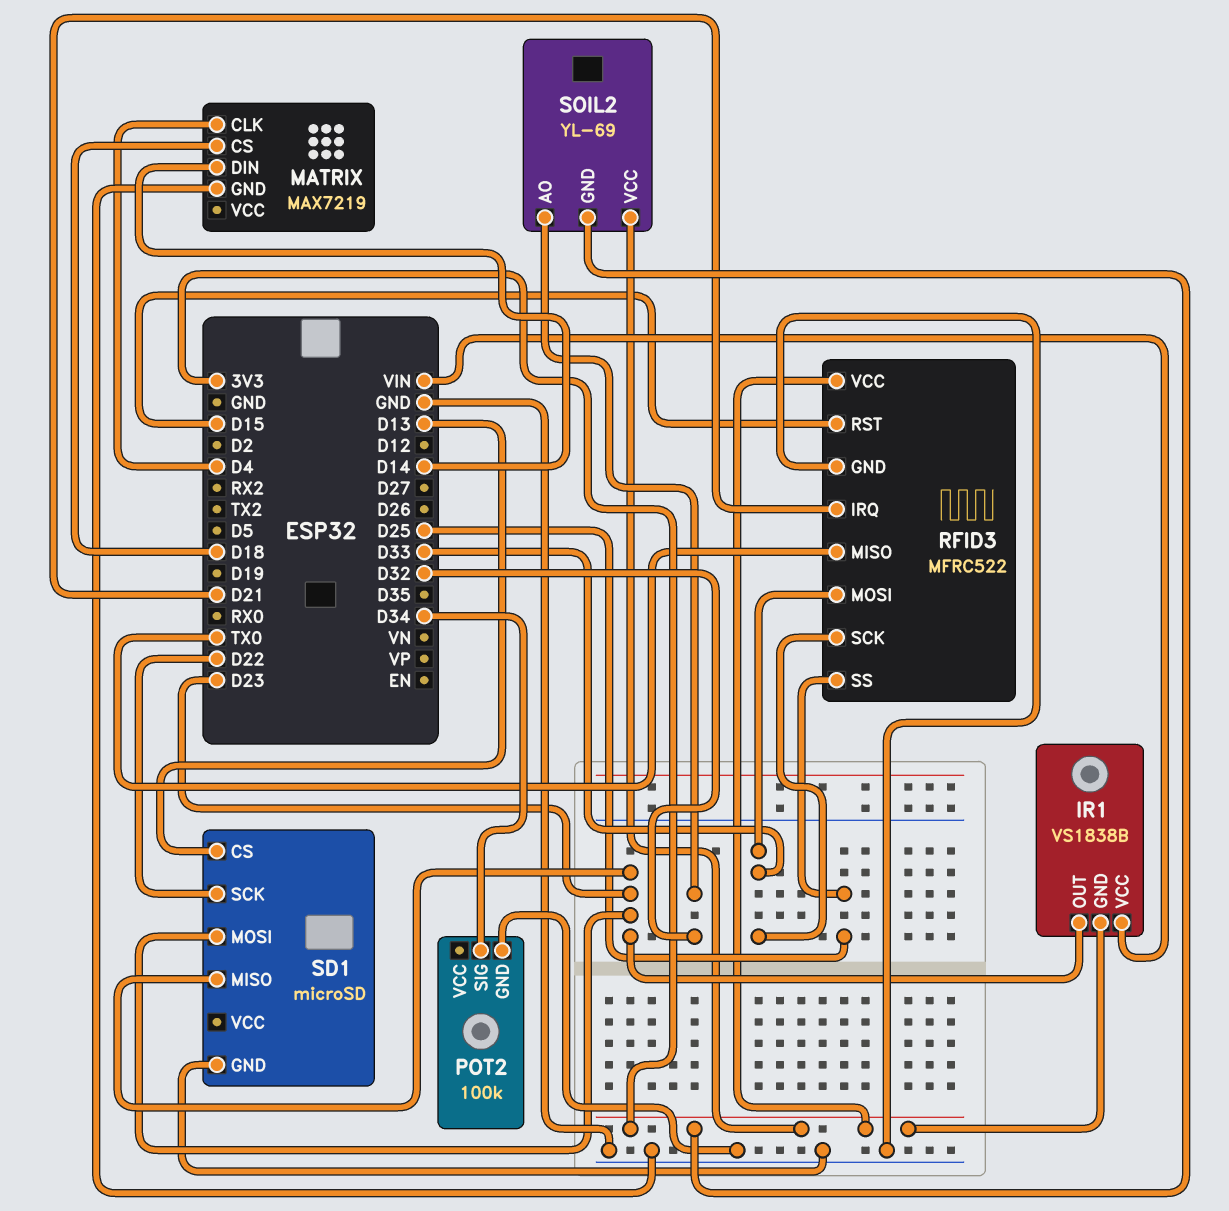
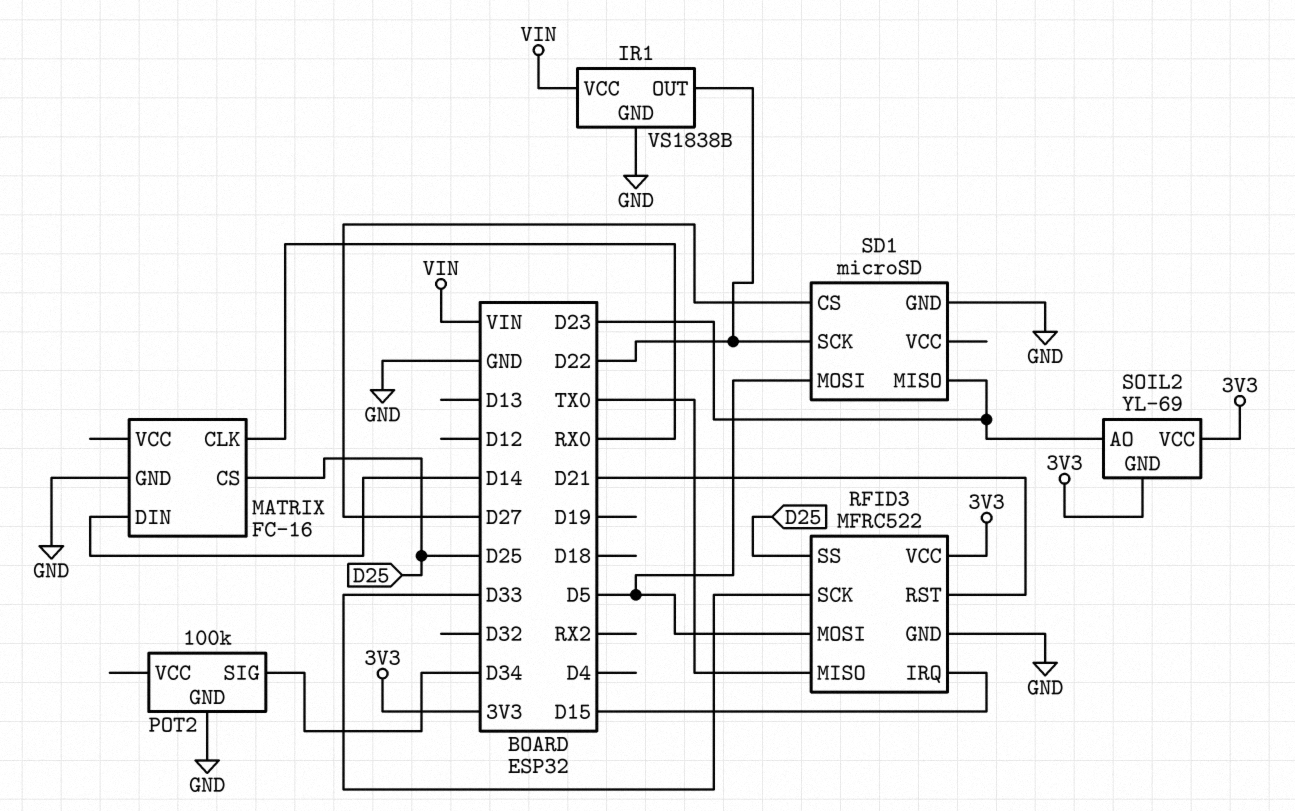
IR1 pin GND: 3V3 -> GND
IR1 pin OUT: D23 -> D22
MATRIX: MAX7219 -> FC-16
MATRIX pin CLK: D4 -> RX0
MATRIX pin CS: D18 -> D25
RFID3 pin IRQ: D21 -> D15
RFID3 pin MOSI: D33 -> D5
RFID3 pin RST: D15 -> D21
SD1 pin CS: D13 -> D27
SD1 pin MOSI: D23 -> D5
SOIL2 pin AO: D32 -> D23

